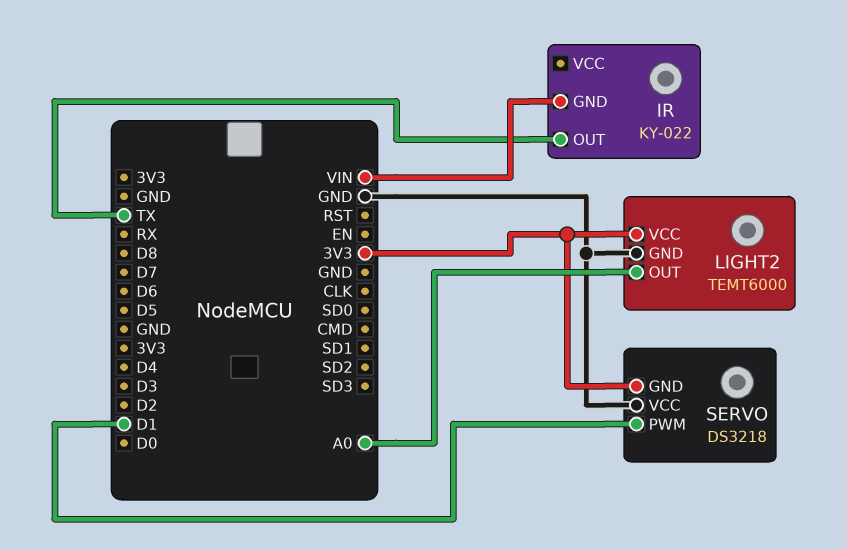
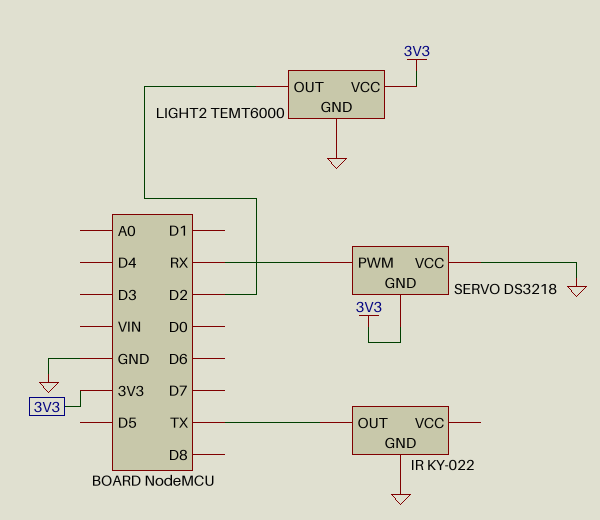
IR pin GND: VIN -> GND
LIGHT2 pin OUT: A0 -> D2
SERVO pin PWM: D1 -> RX

